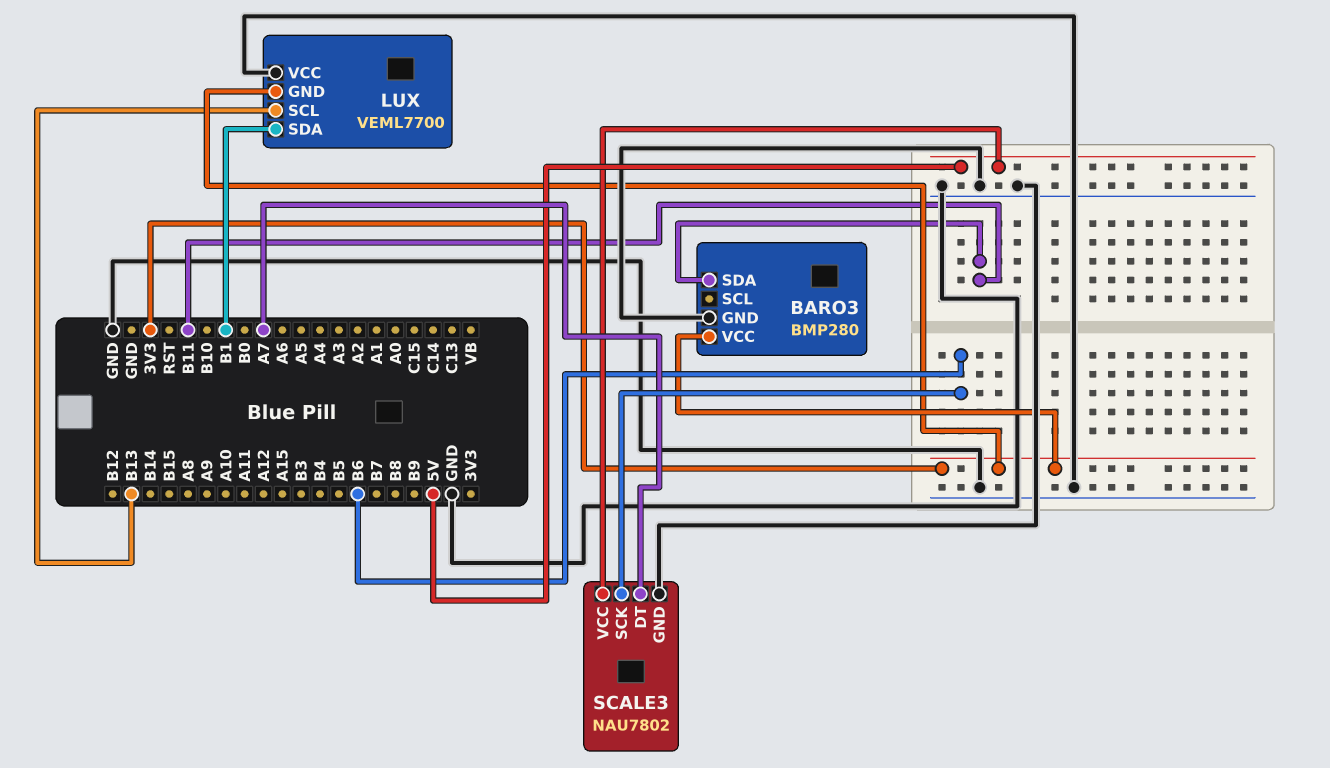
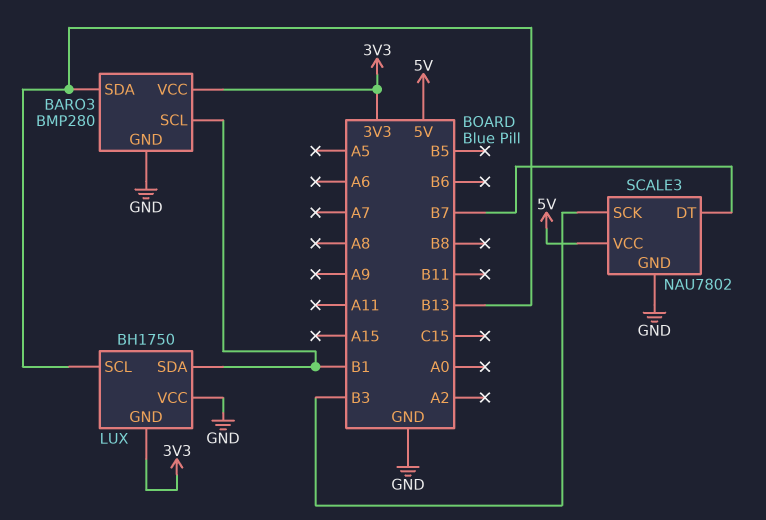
BARO3 pin SCL: none -> B1
BARO3 pin SDA: B11 -> B13
LUX: VEML7700 -> BH1750
SCALE3 pin DT: A7 -> B7
SCALE3 pin SCK: B6 -> B3

